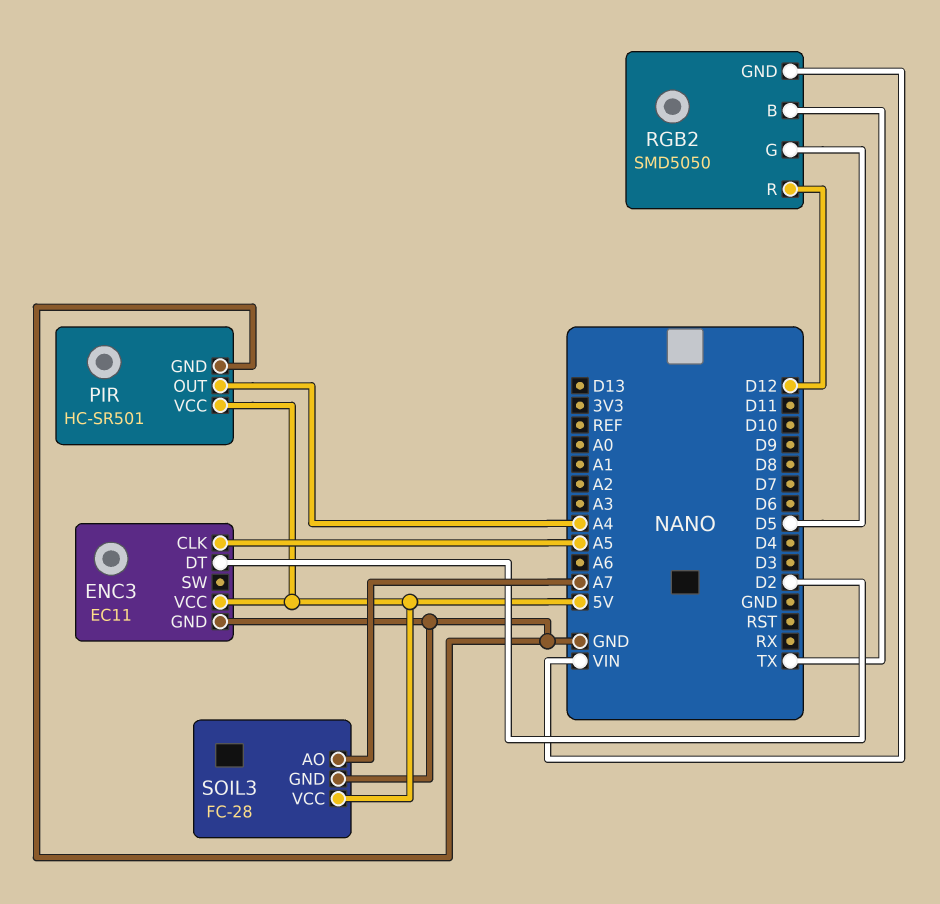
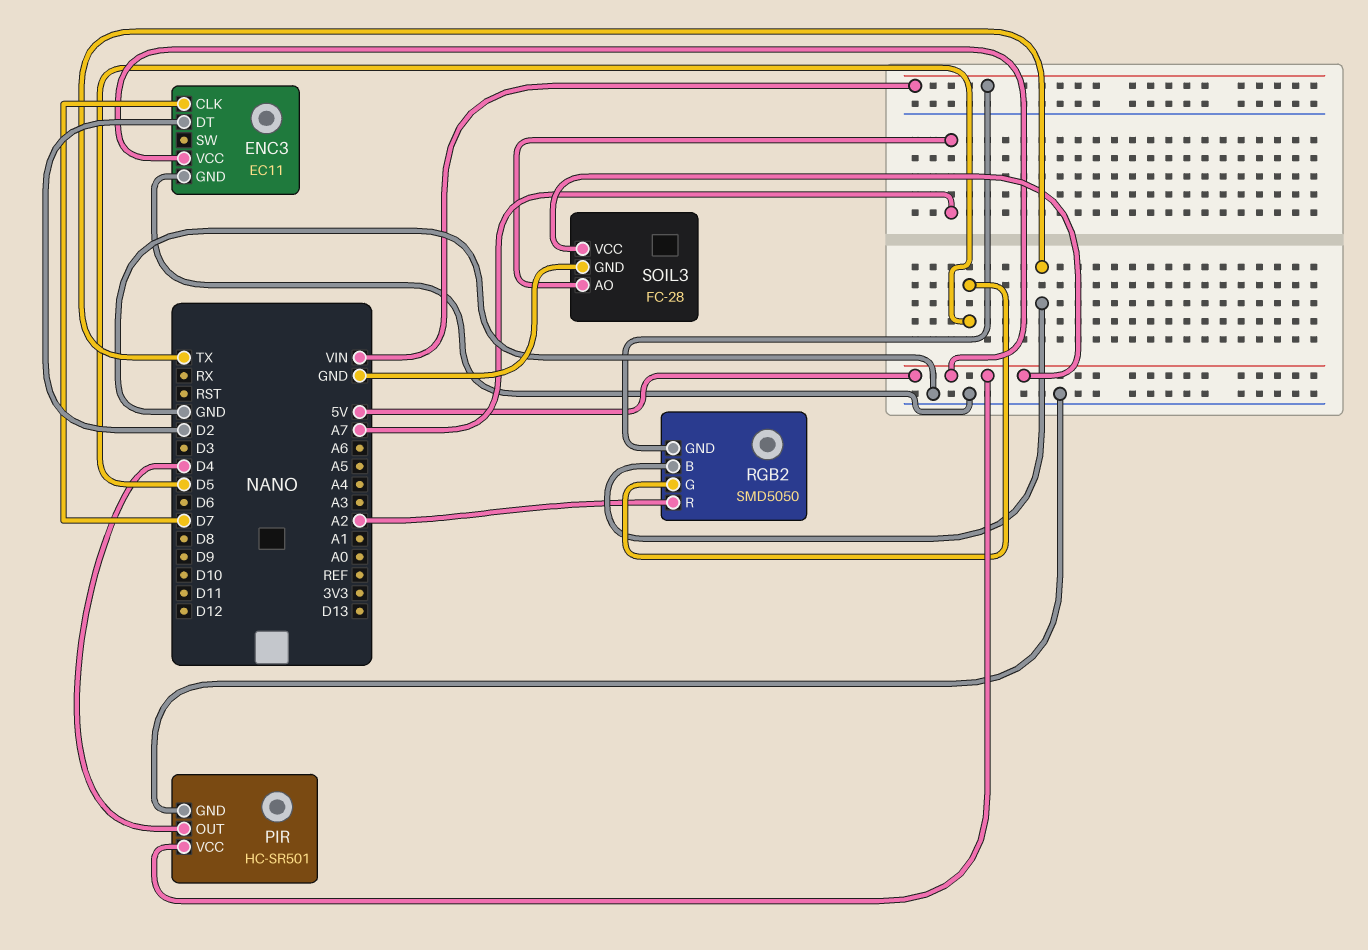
ENC3 pin CLK: A5 -> D7
PIR pin OUT: A4 -> D4
RGB2 pin R: D12 -> A2

